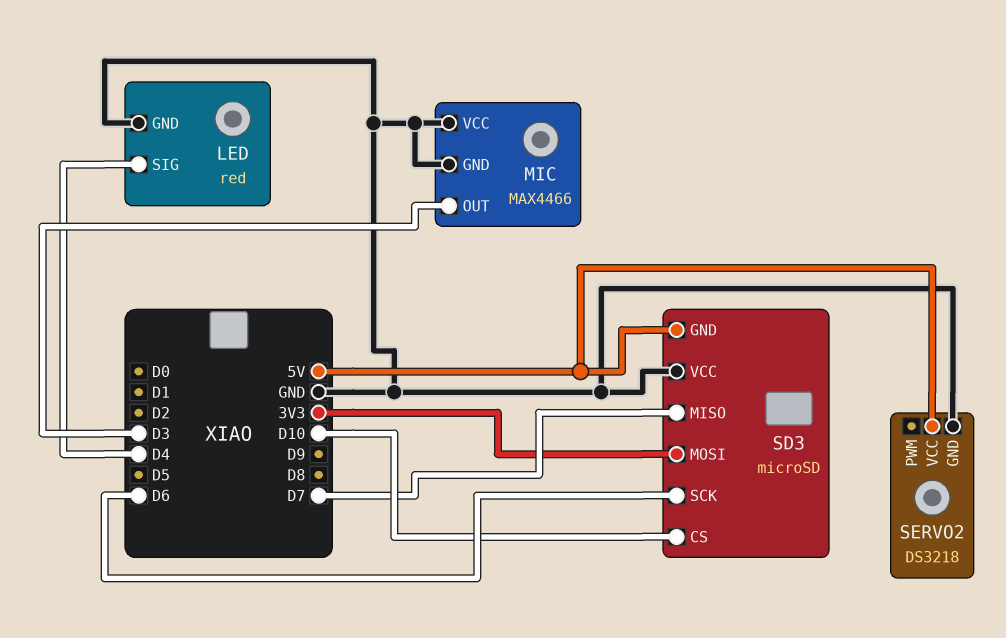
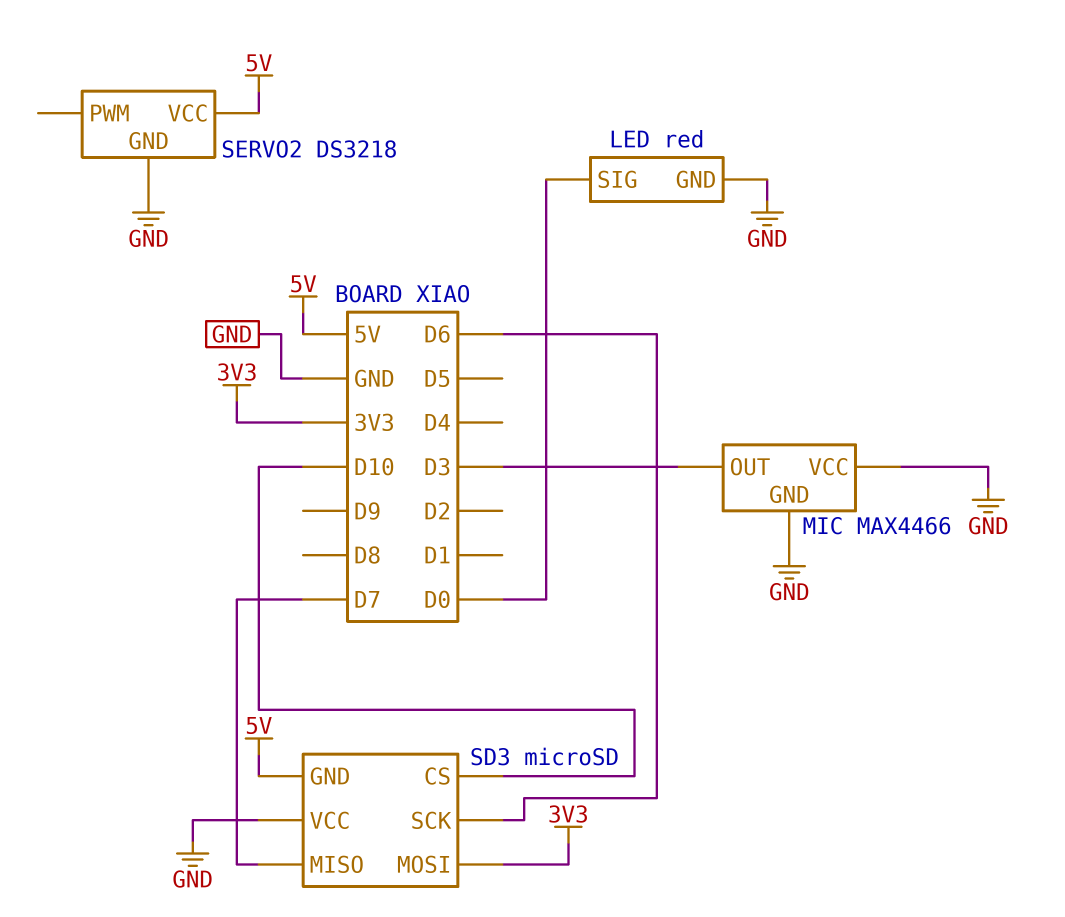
LED pin SIG: D4 -> D0

